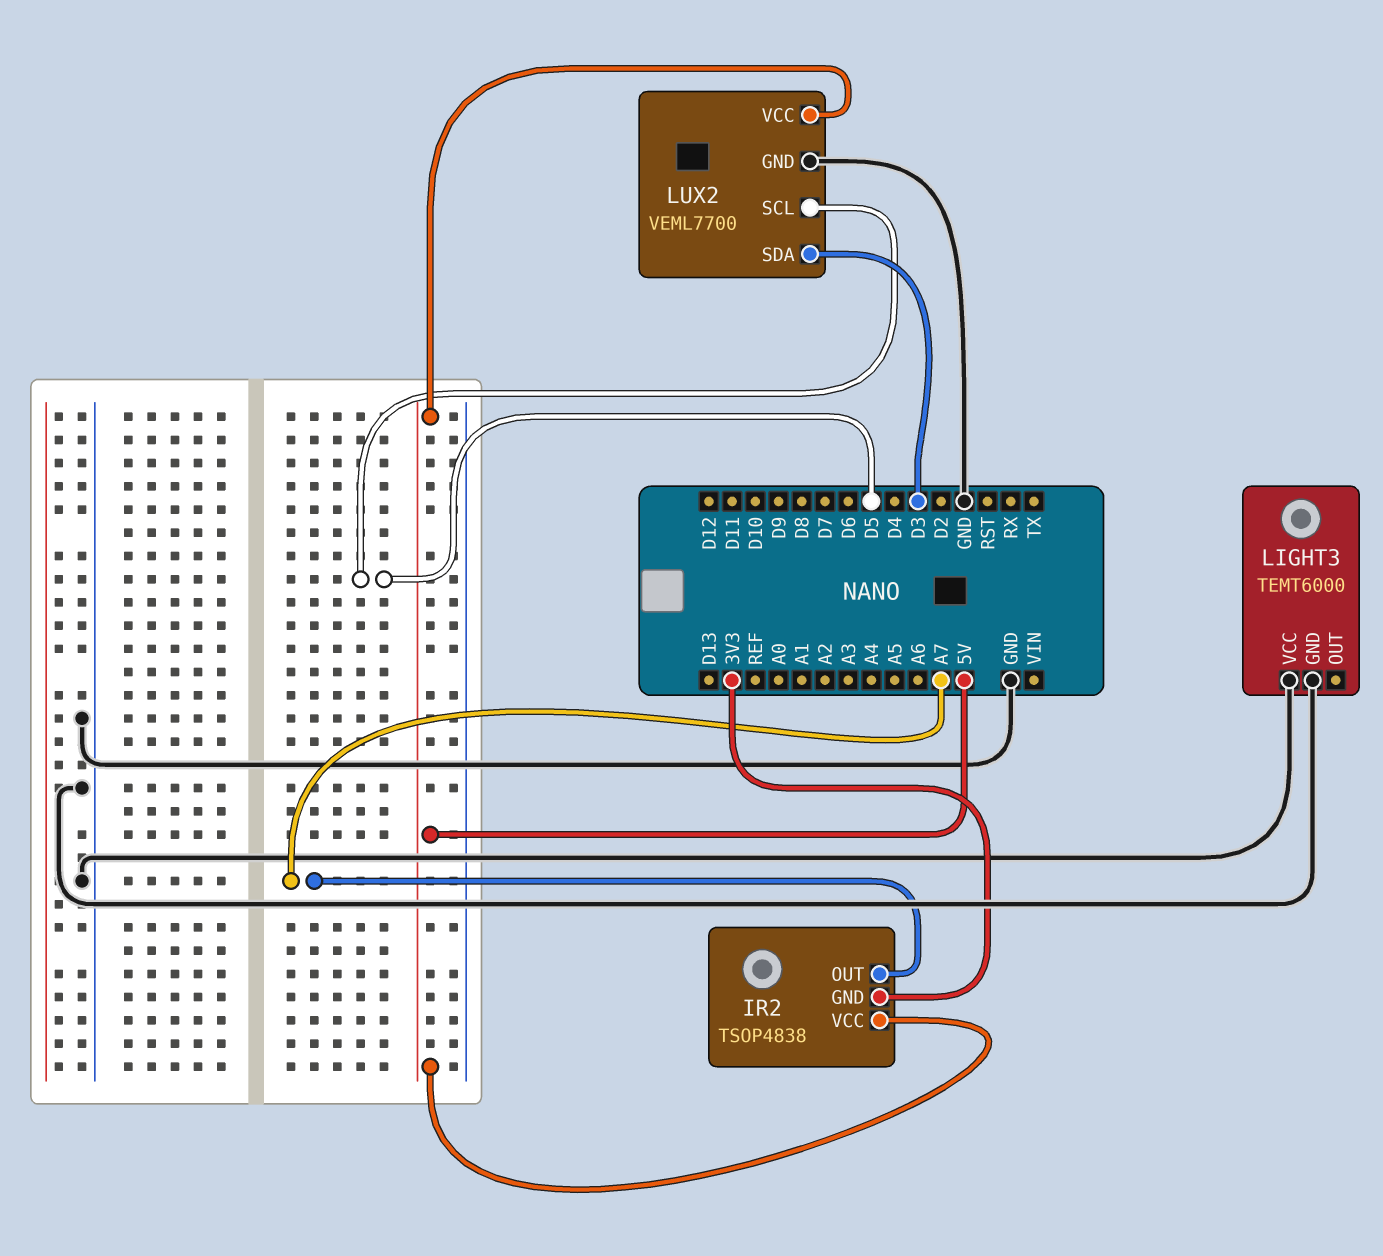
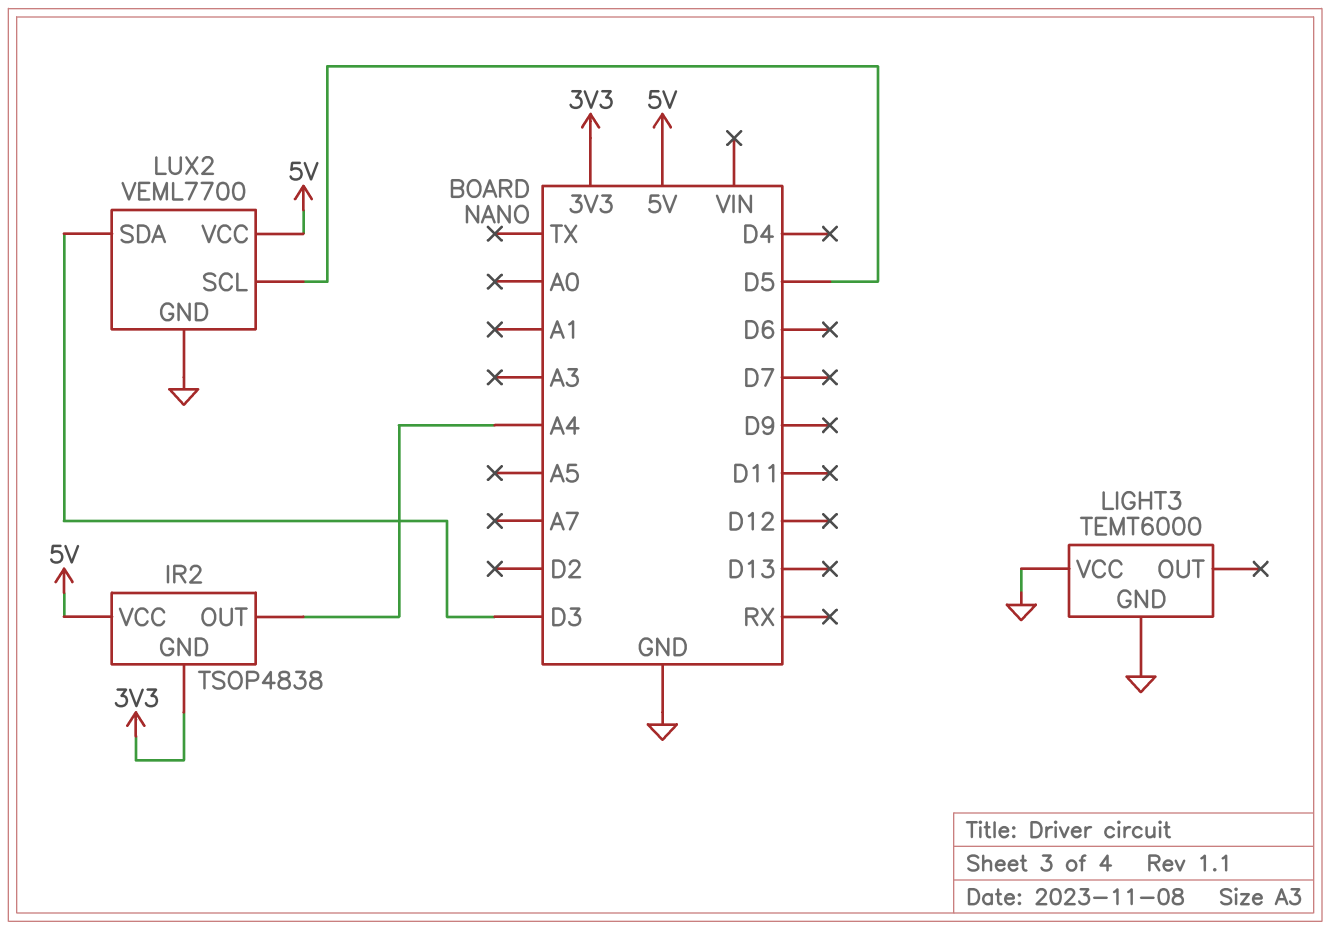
IR2 pin OUT: A7 -> A4

